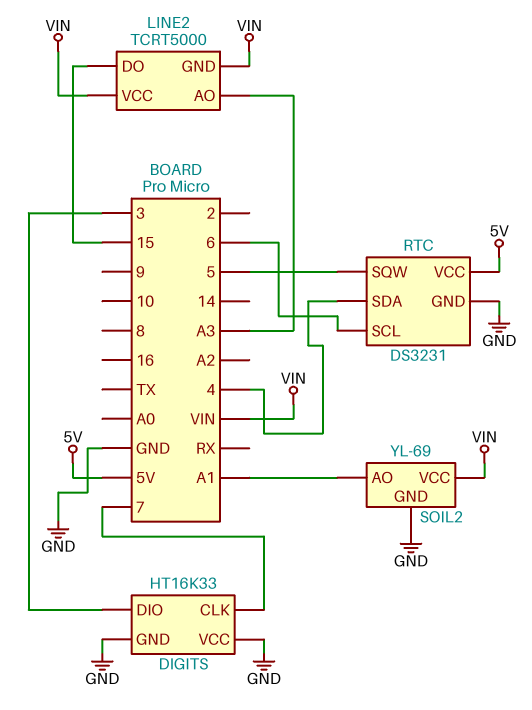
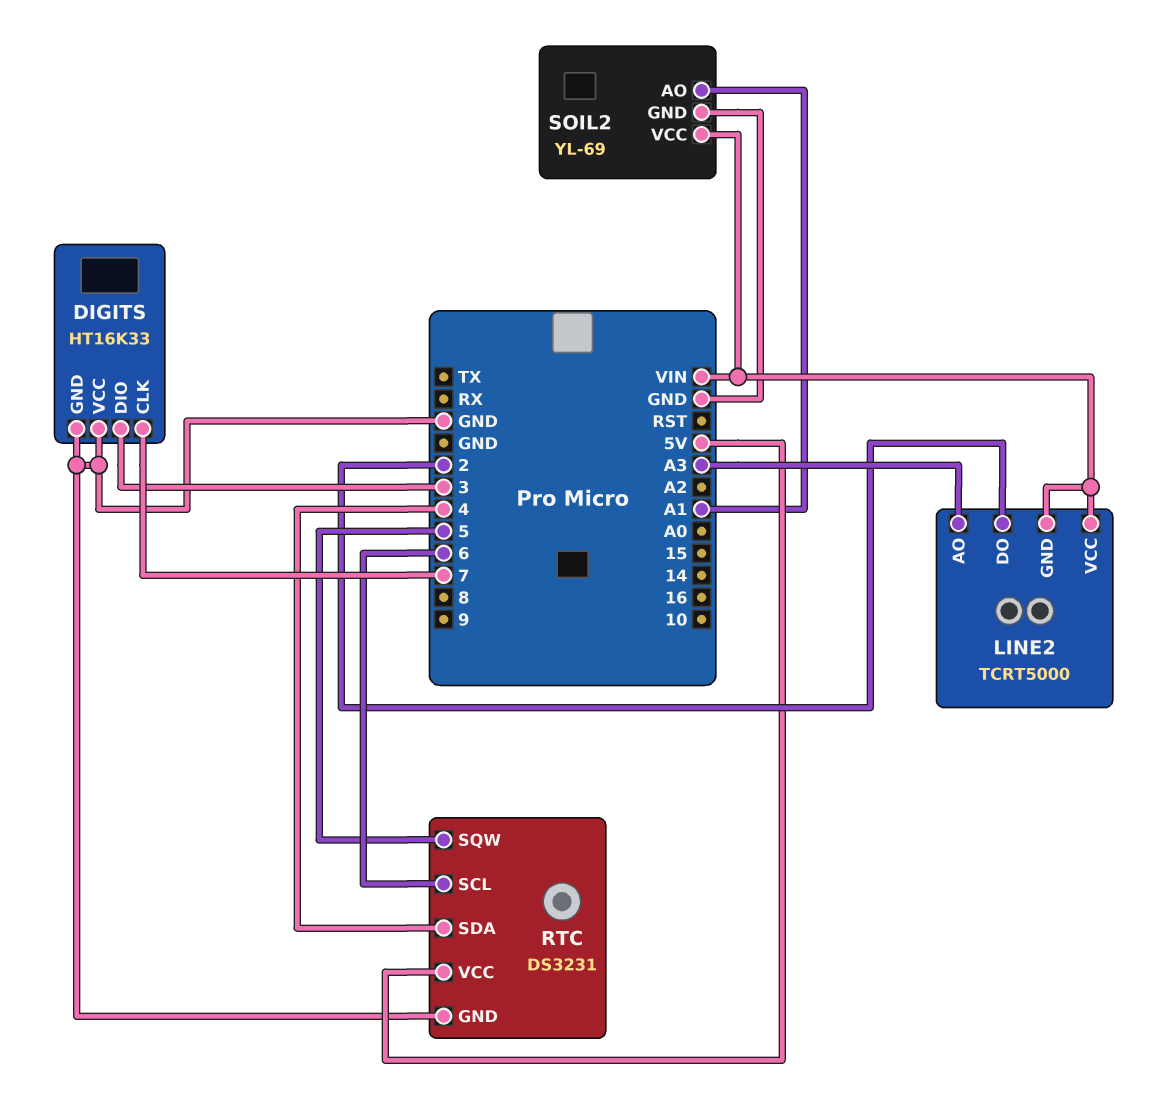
LINE2 pin DO: 15 -> 2

